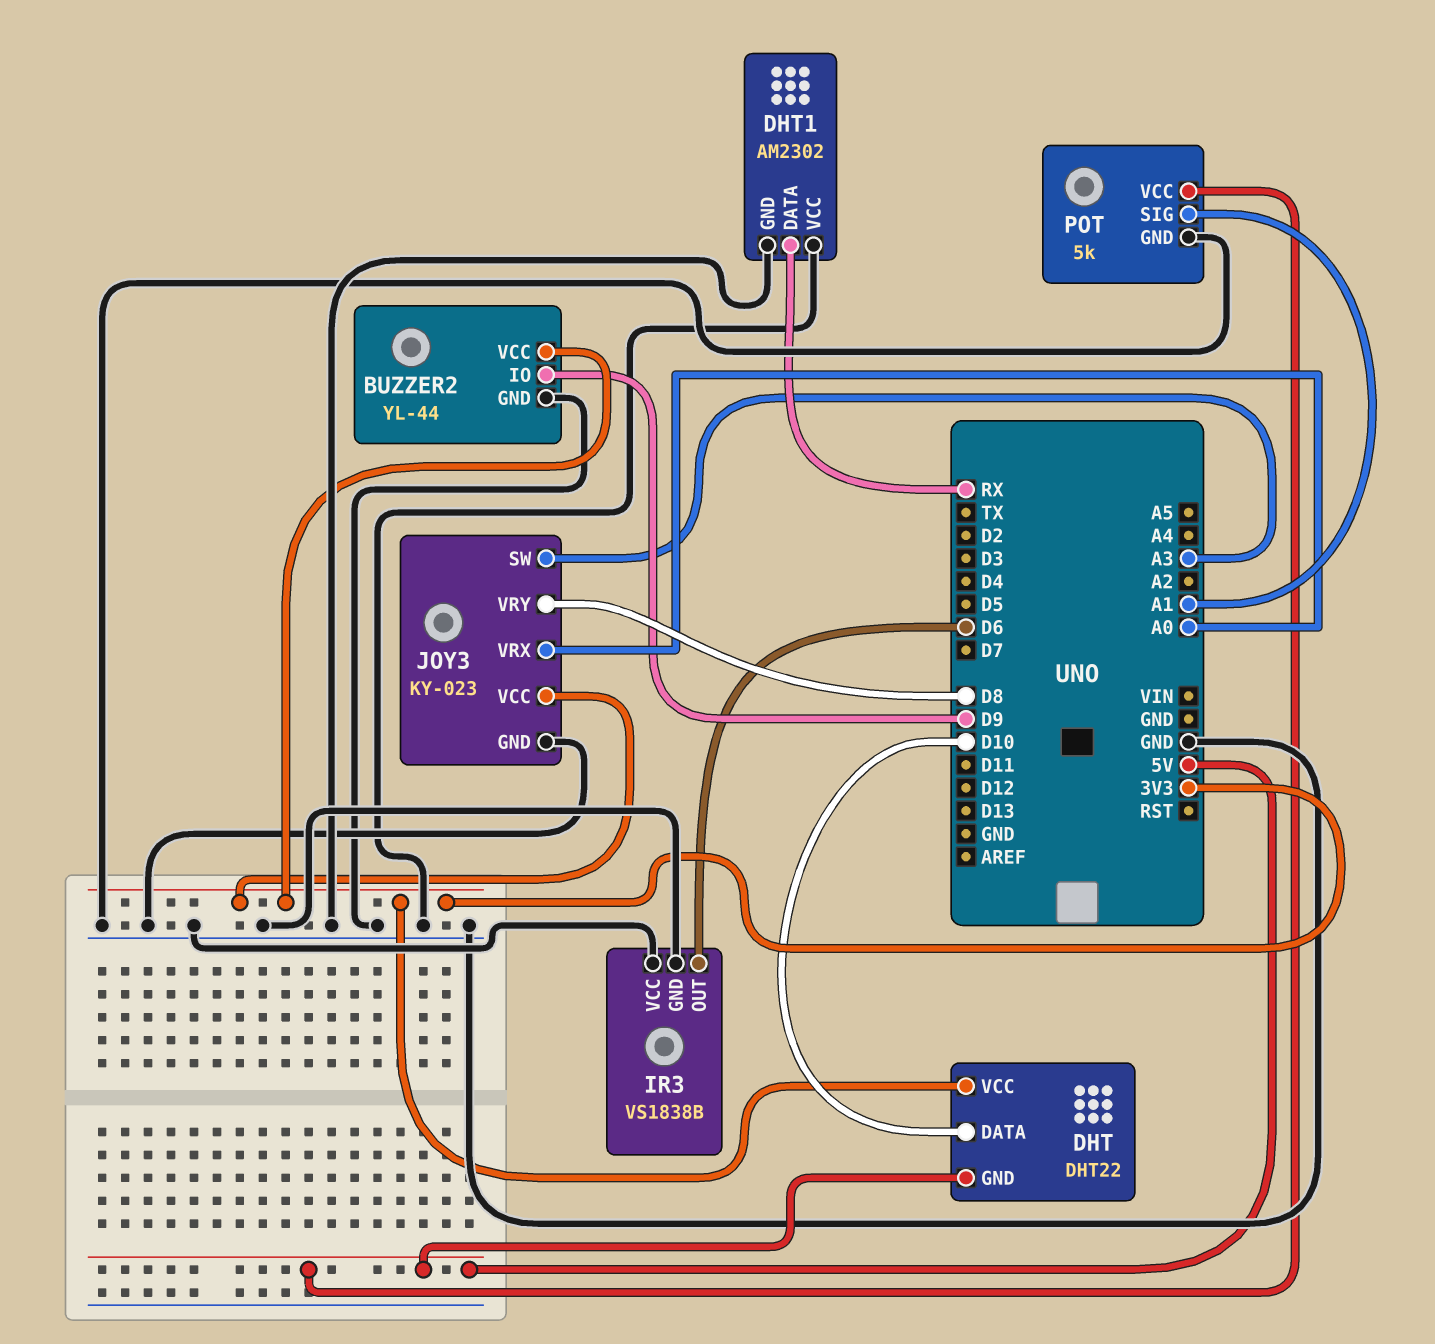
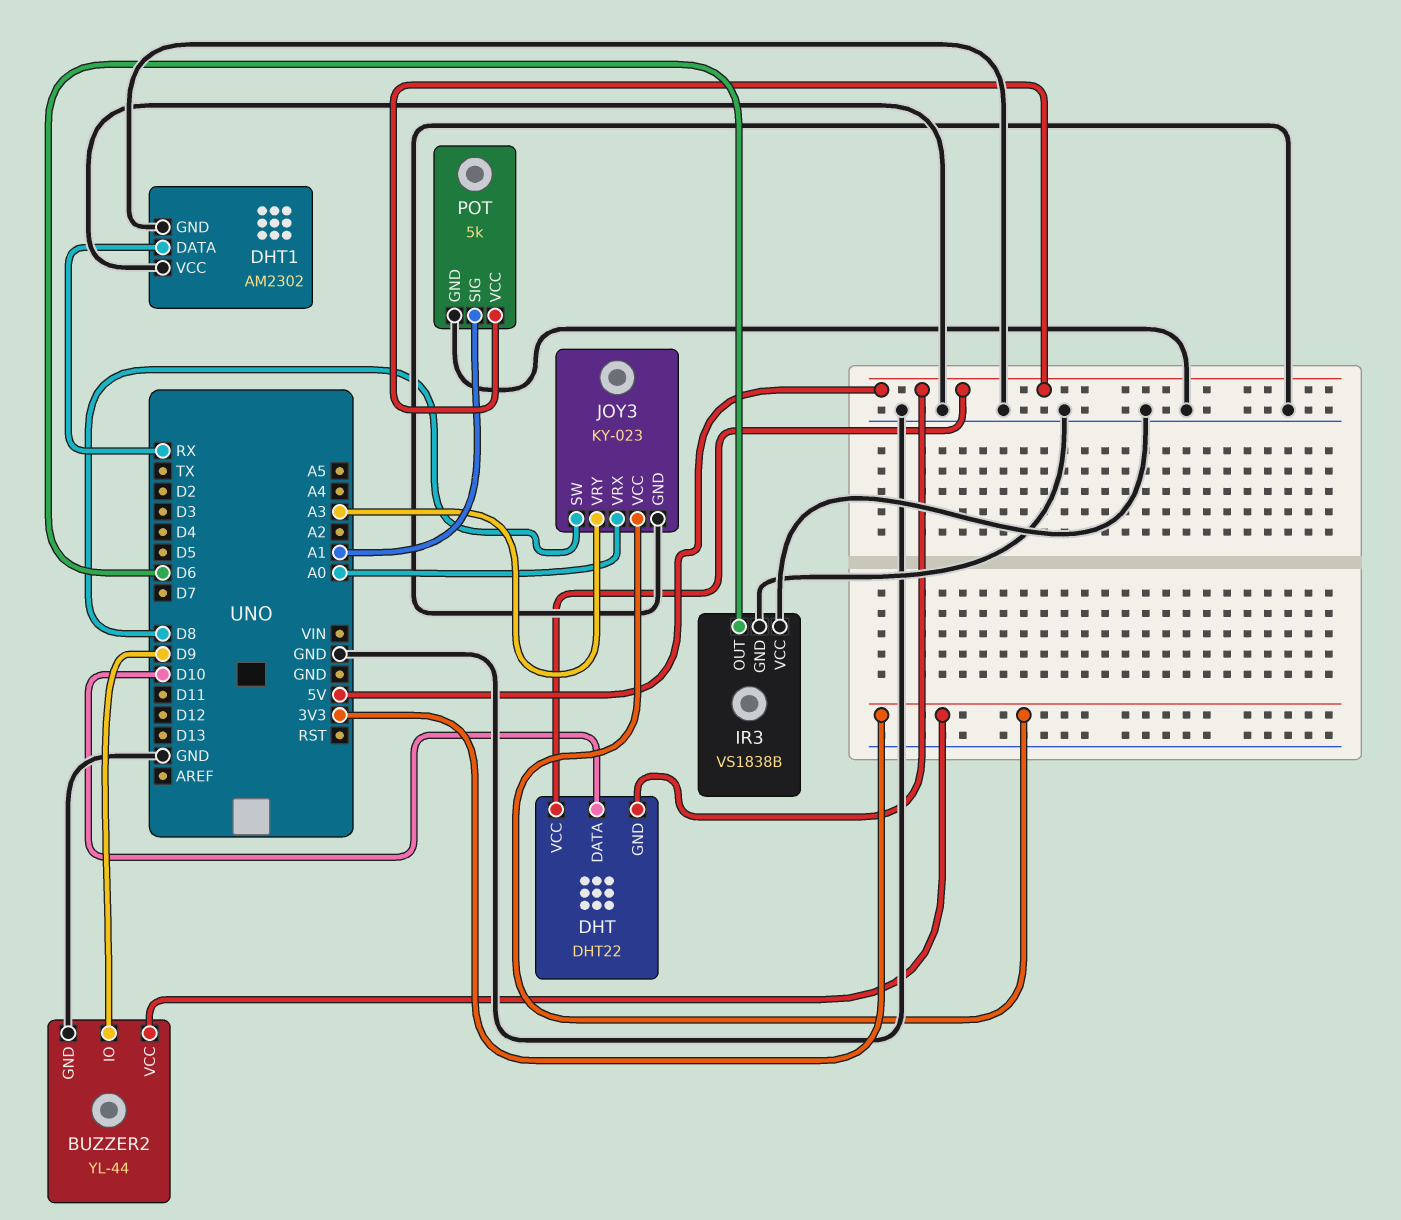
DHT pin VCC: 3V3 -> 5V
JOY3 pin SW: A3 -> D8
JOY3 pin VRY: D8 -> A3

